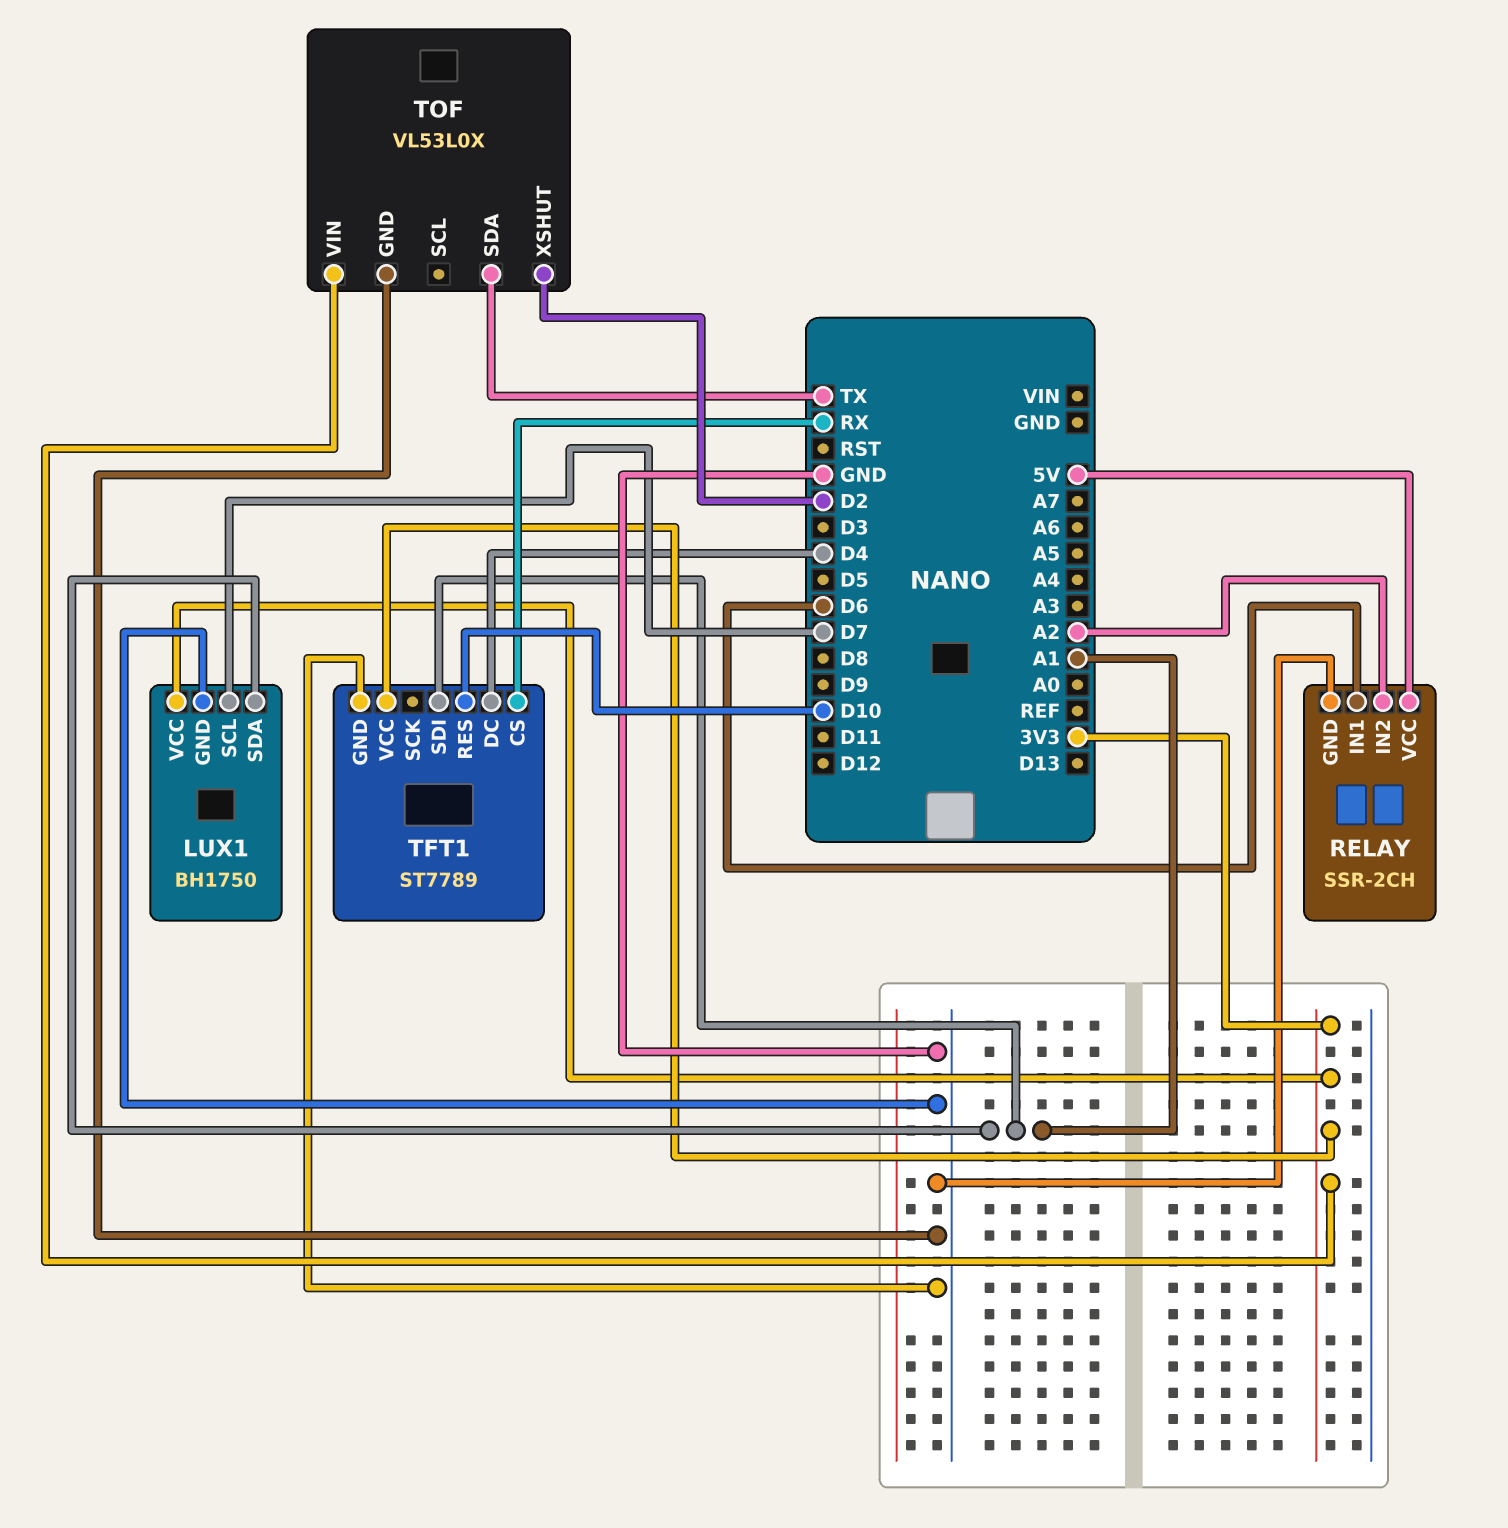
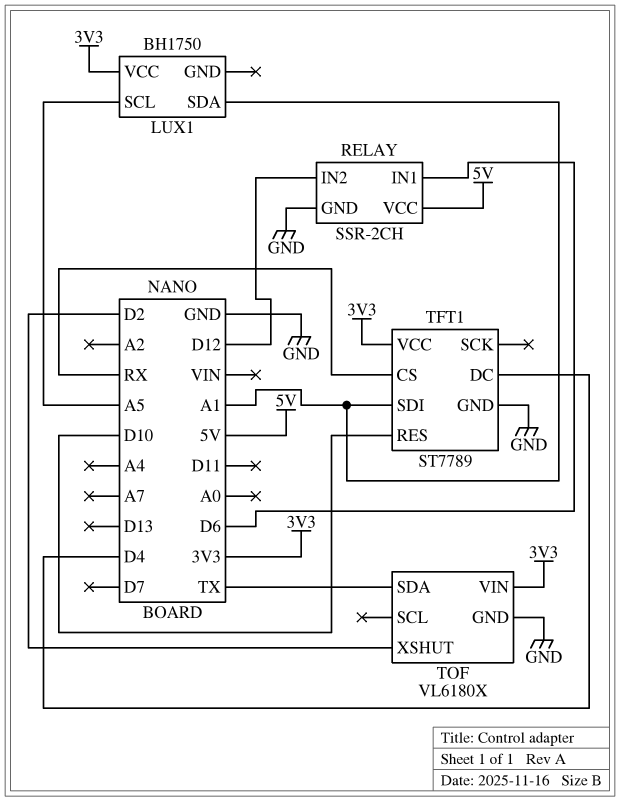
LUX1 pin GND: GND -> none
LUX1 pin SCL: D7 -> A5
RELAY pin IN2: A2 -> D12
TOF: VL53L0X -> VL6180X

